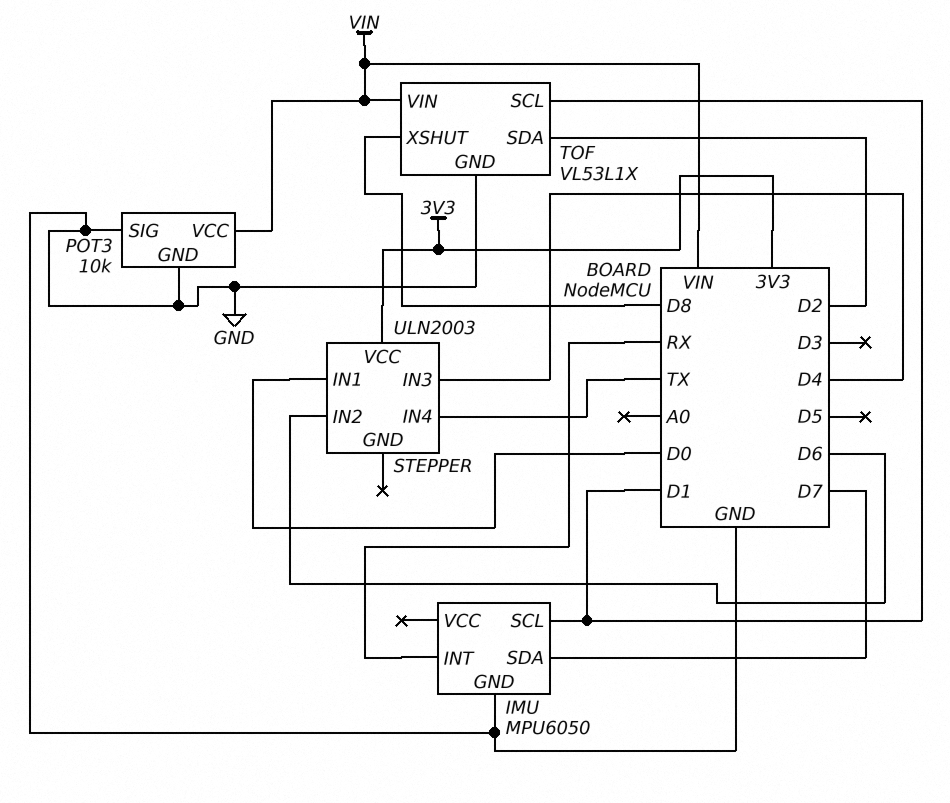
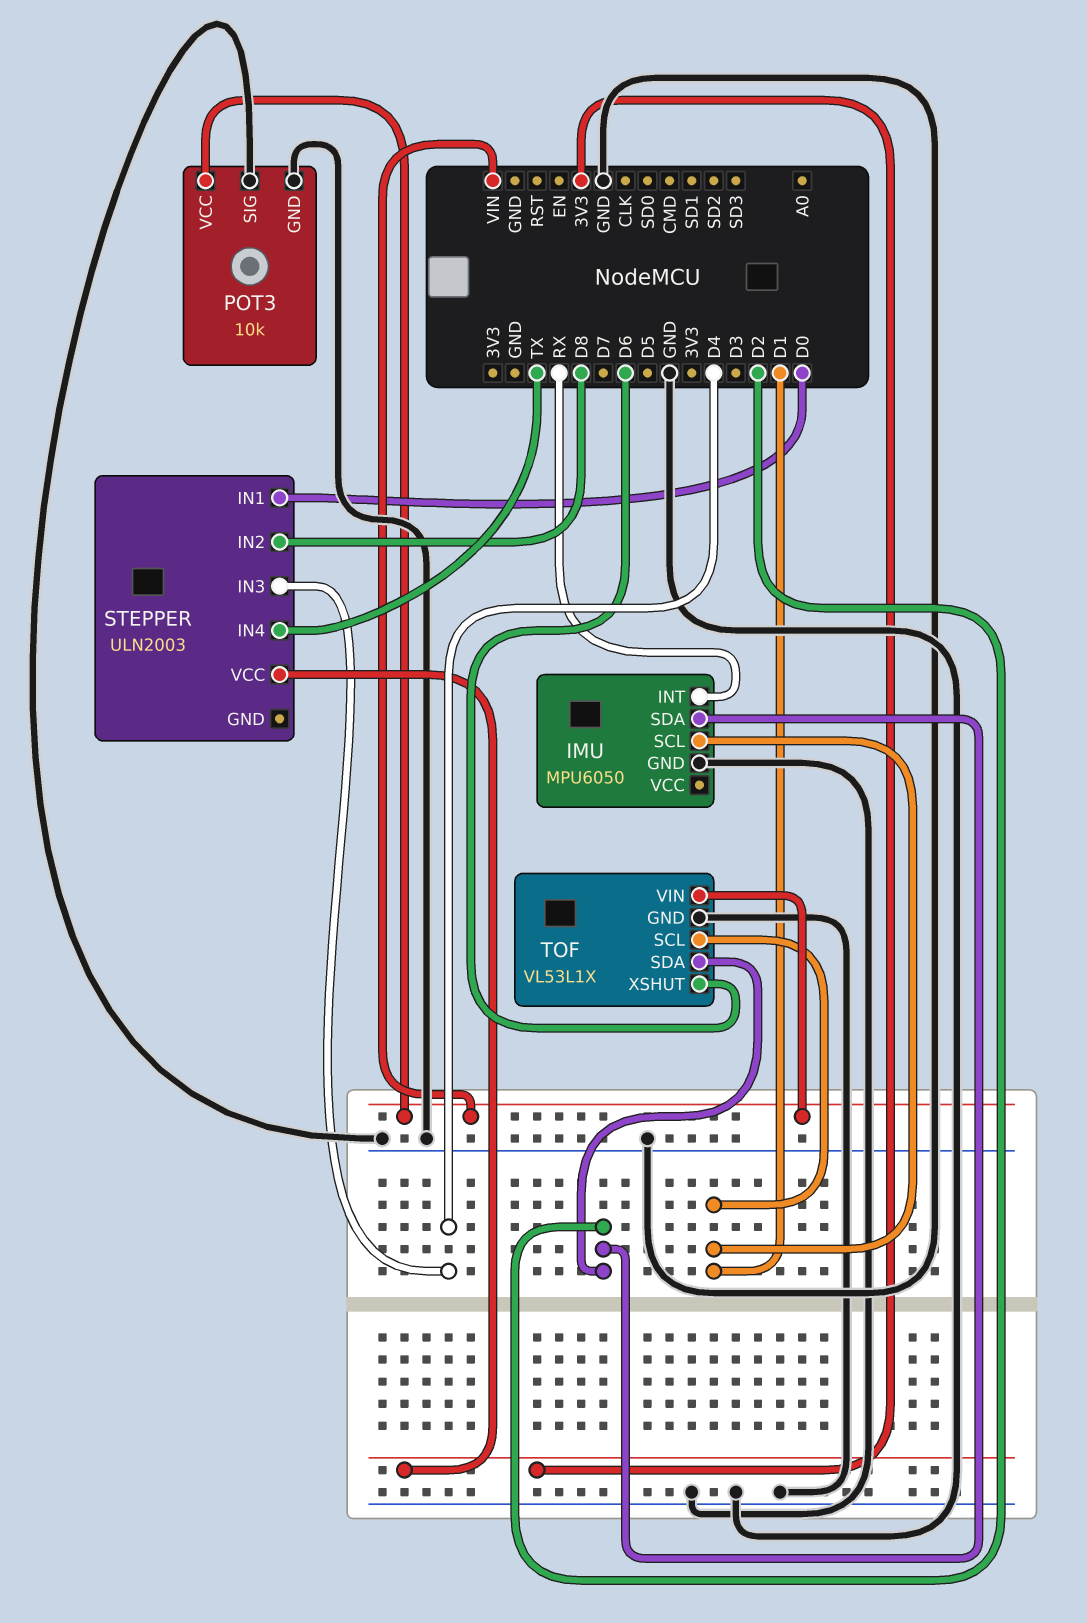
IMU pin SDA: D7 -> D2
STEPPER pin IN2: D6 -> D8
TOF pin XSHUT: D8 -> D6

